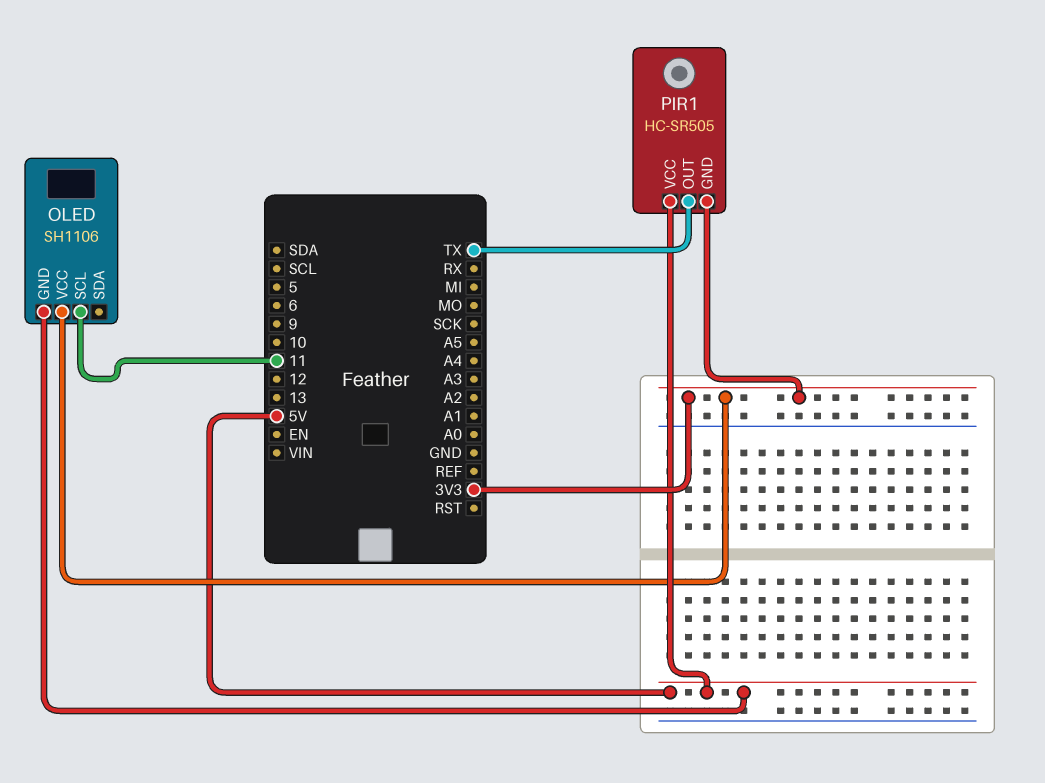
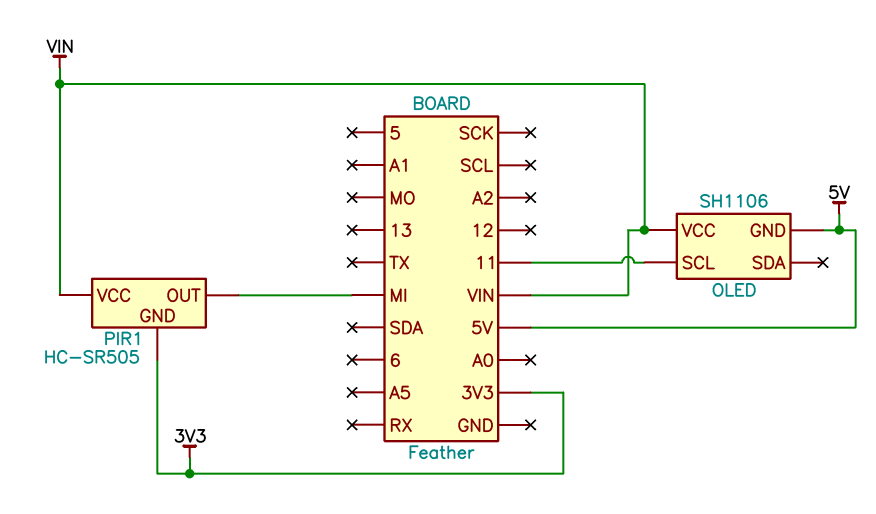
OLED pin VCC: 3V3 -> VIN
PIR1 pin OUT: TX -> MI
PIR1 pin VCC: 5V -> VIN

